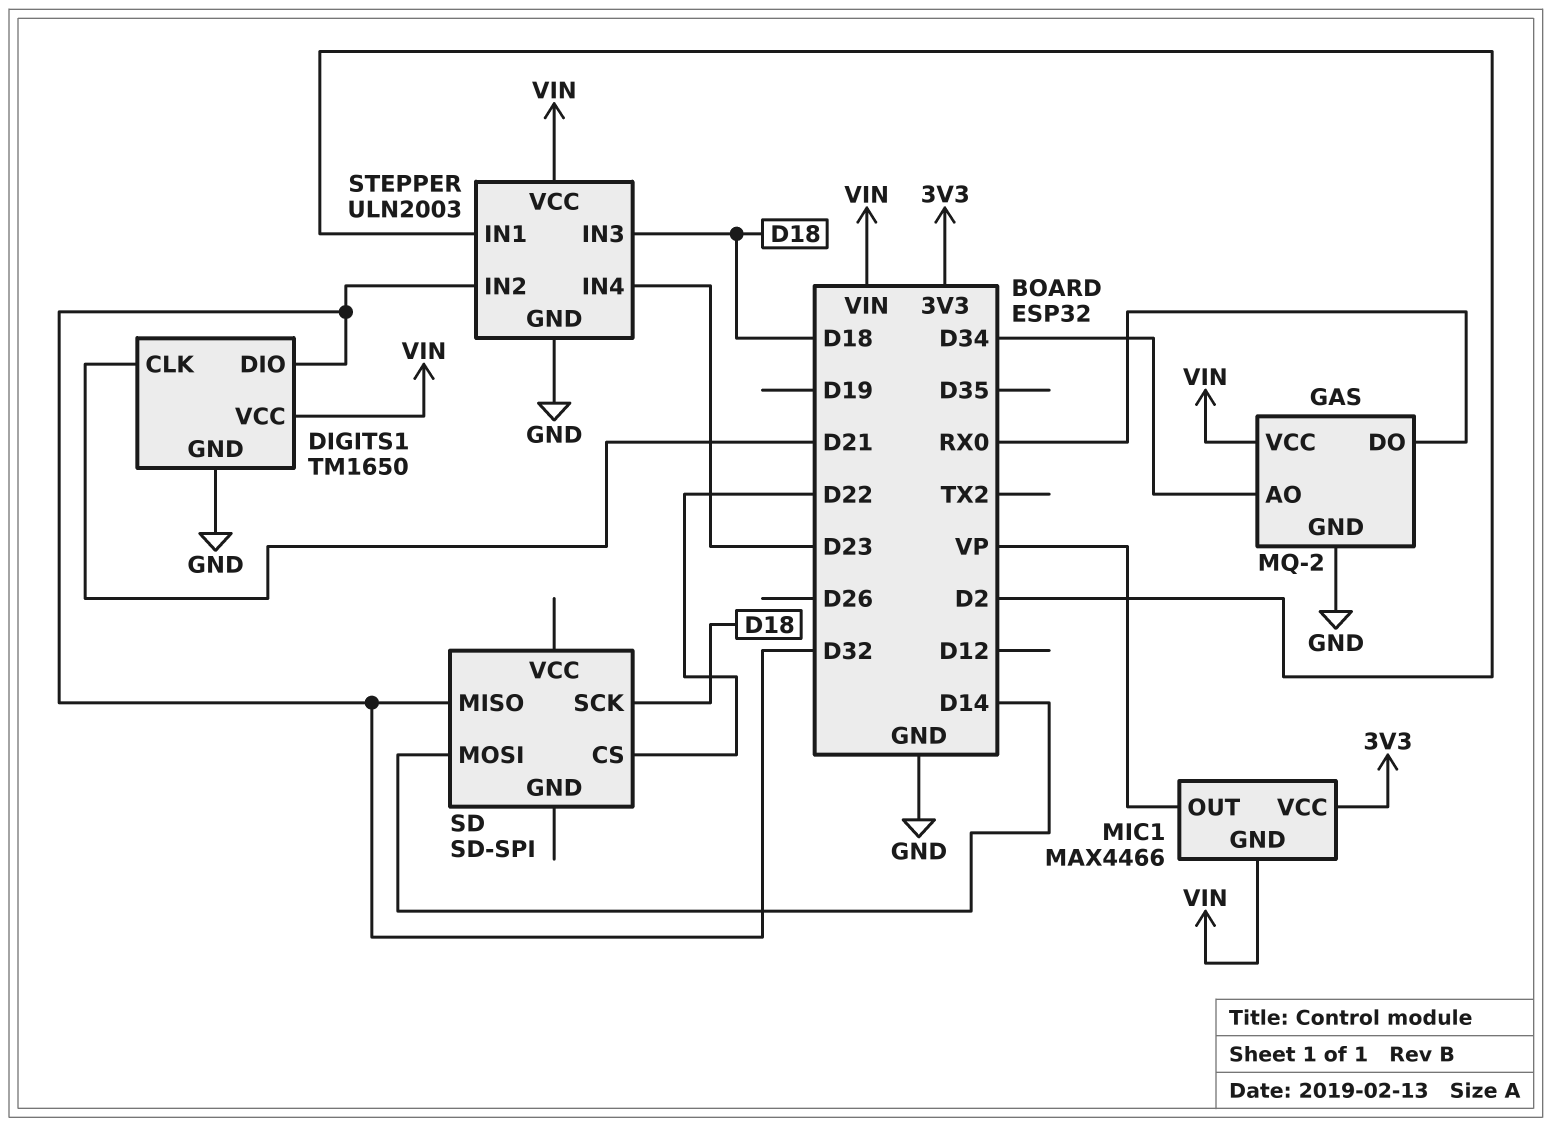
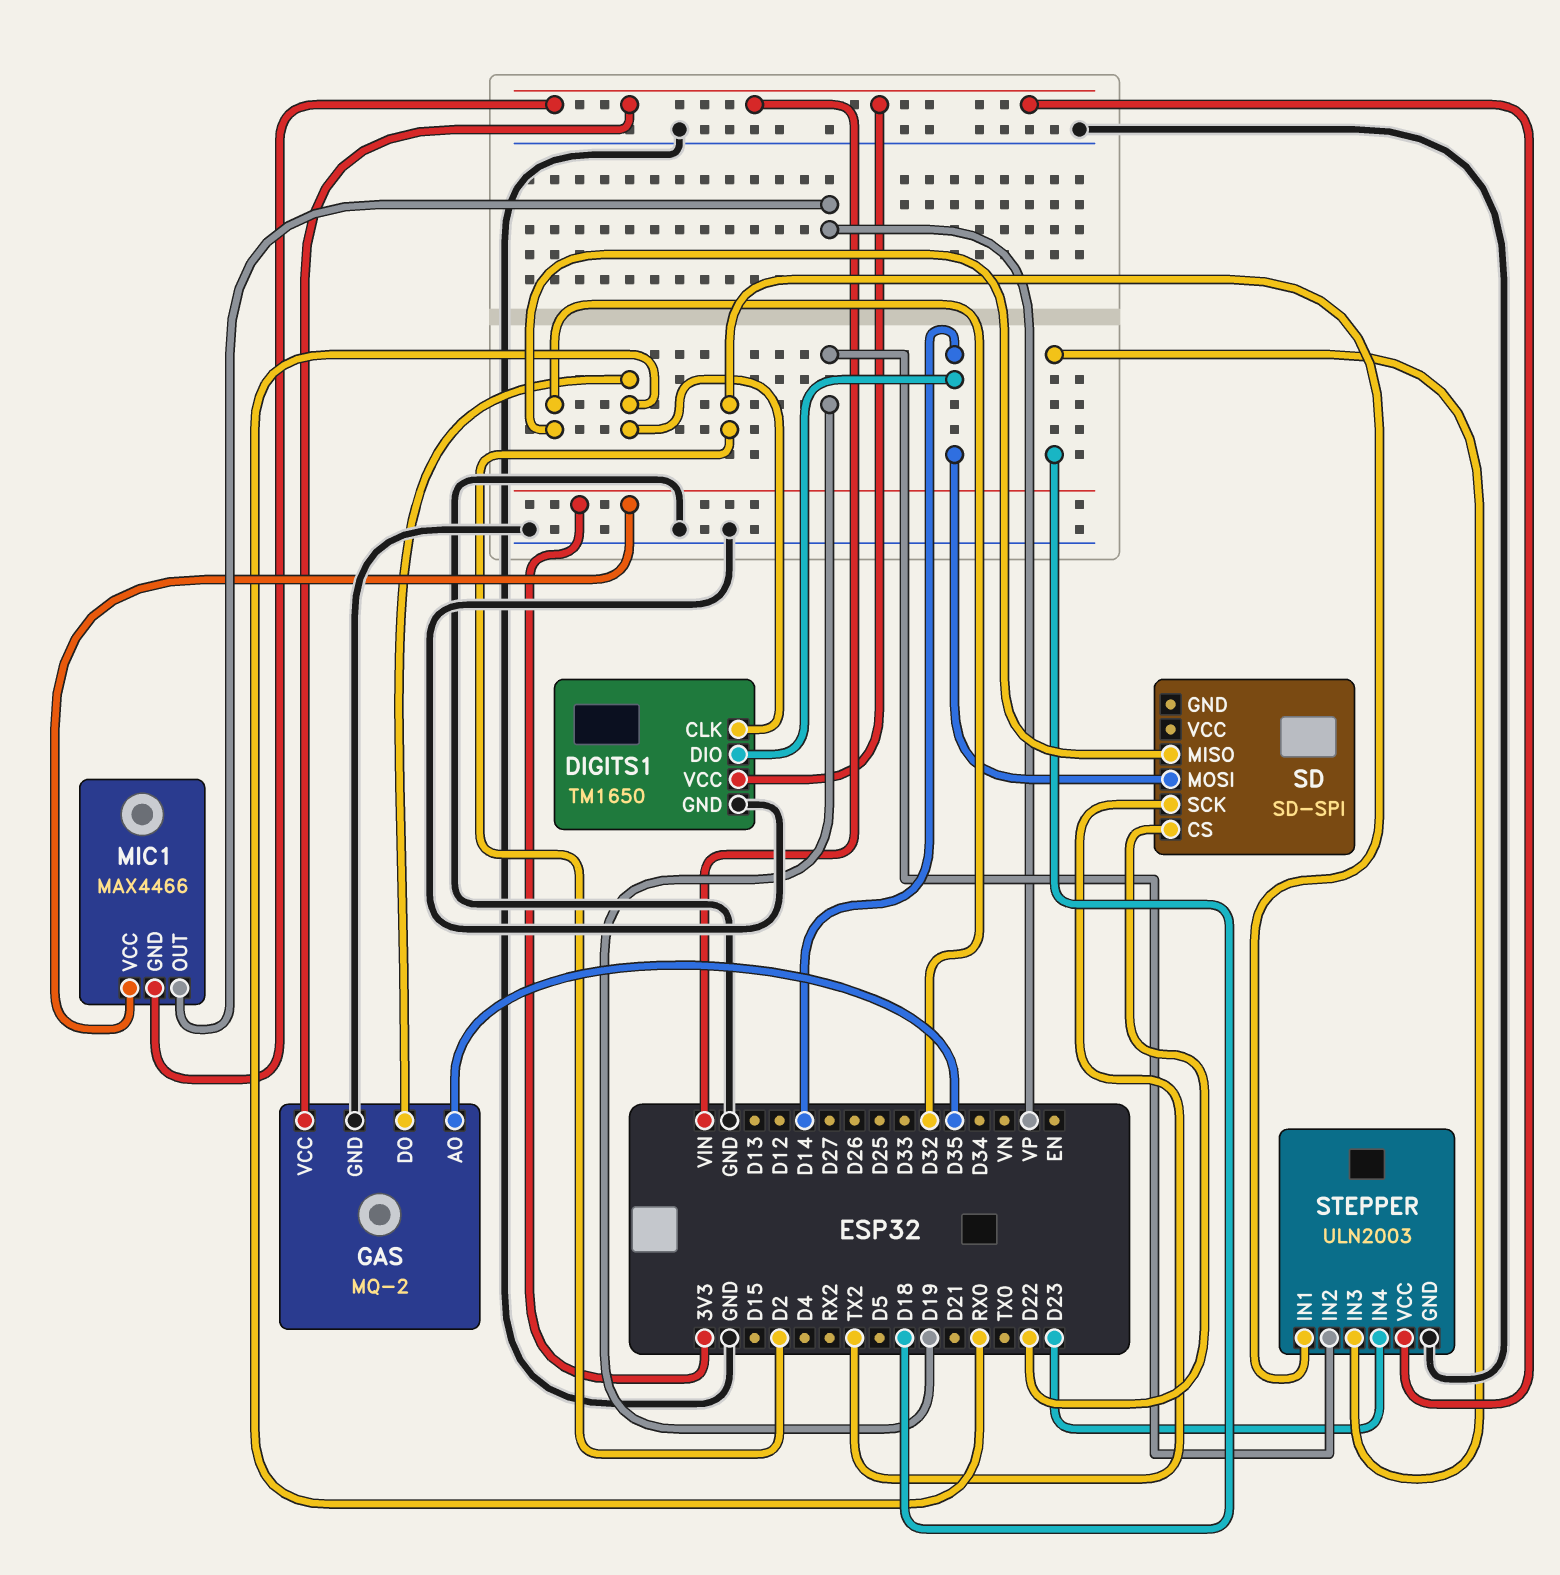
DIGITS1 pin CLK: D21 -> RX0
DIGITS1 pin DIO: D32 -> D14
GAS pin AO: D34 -> D35
SD pin SCK: D18 -> TX2
STEPPER pin IN2: D32 -> D19

